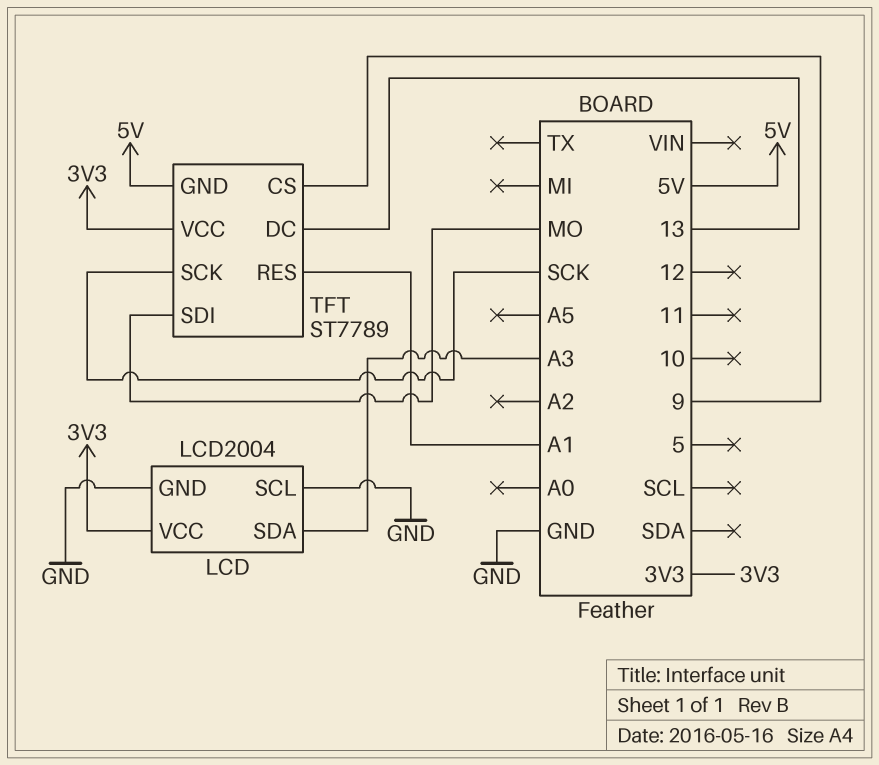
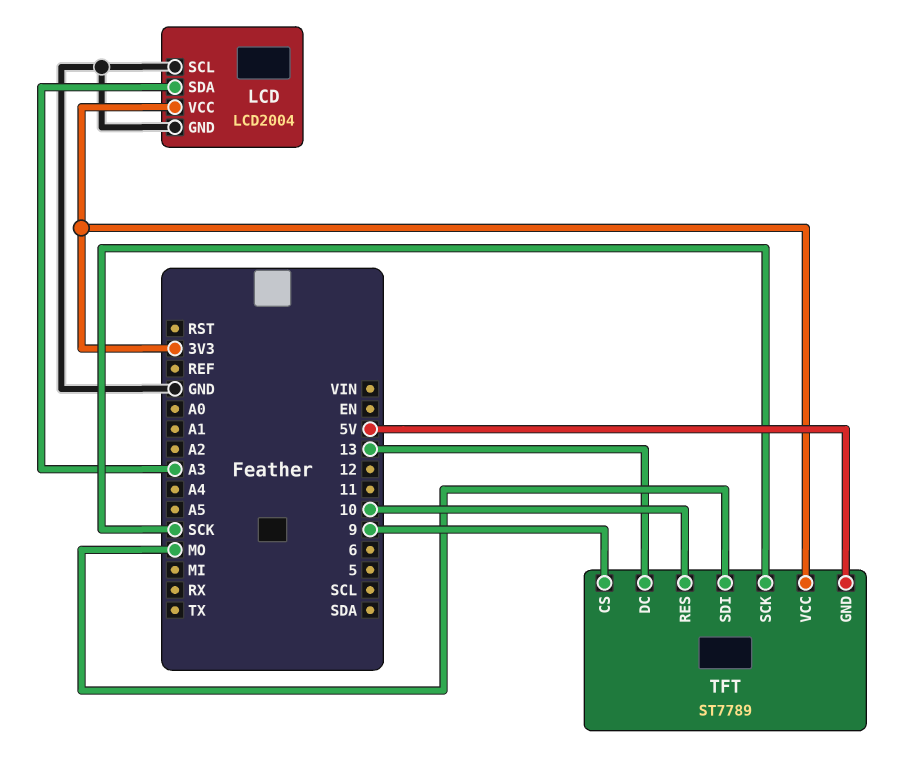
TFT pin RES: A1 -> 10

